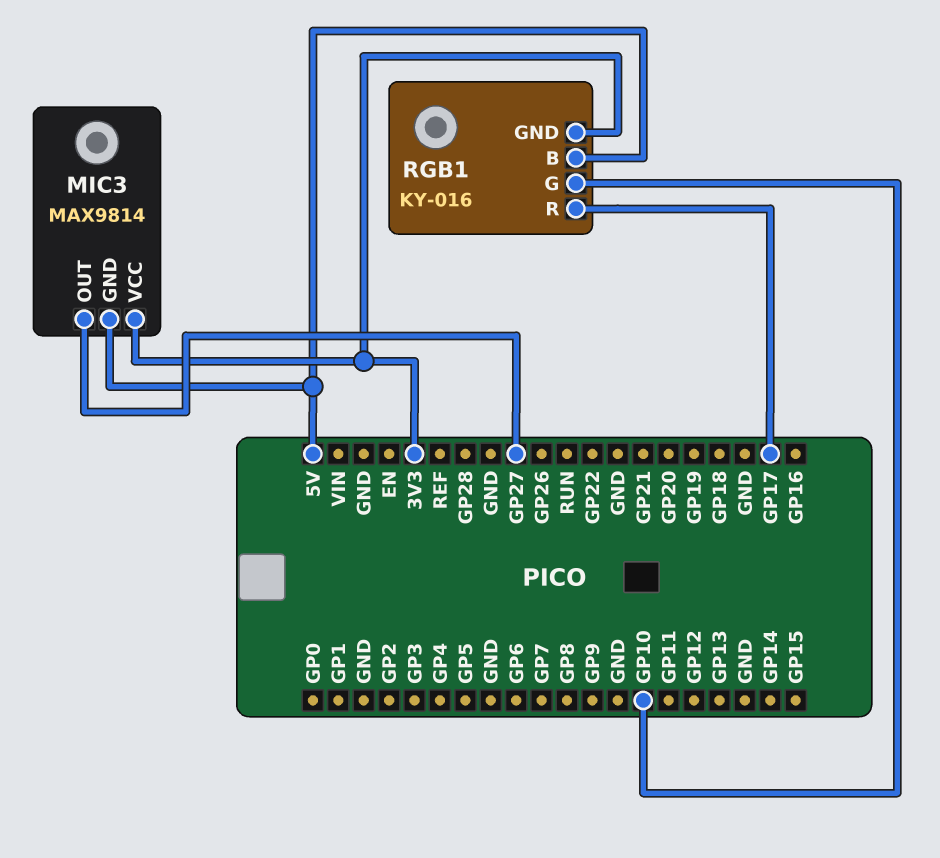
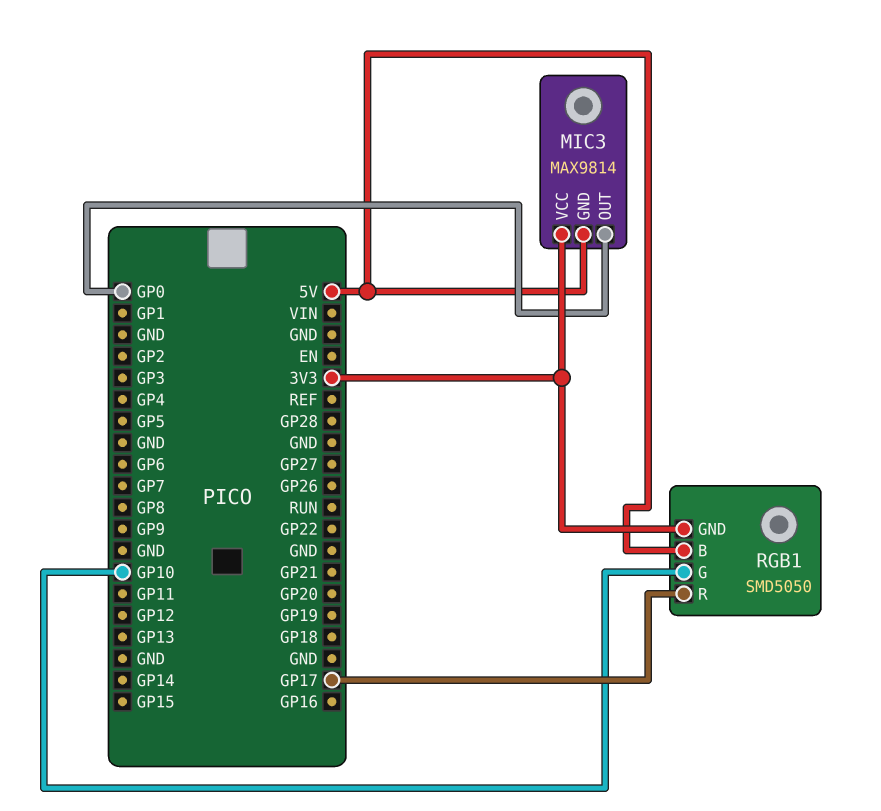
MIC3 pin OUT: GP27 -> GP0
RGB1: KY-016 -> SMD5050

